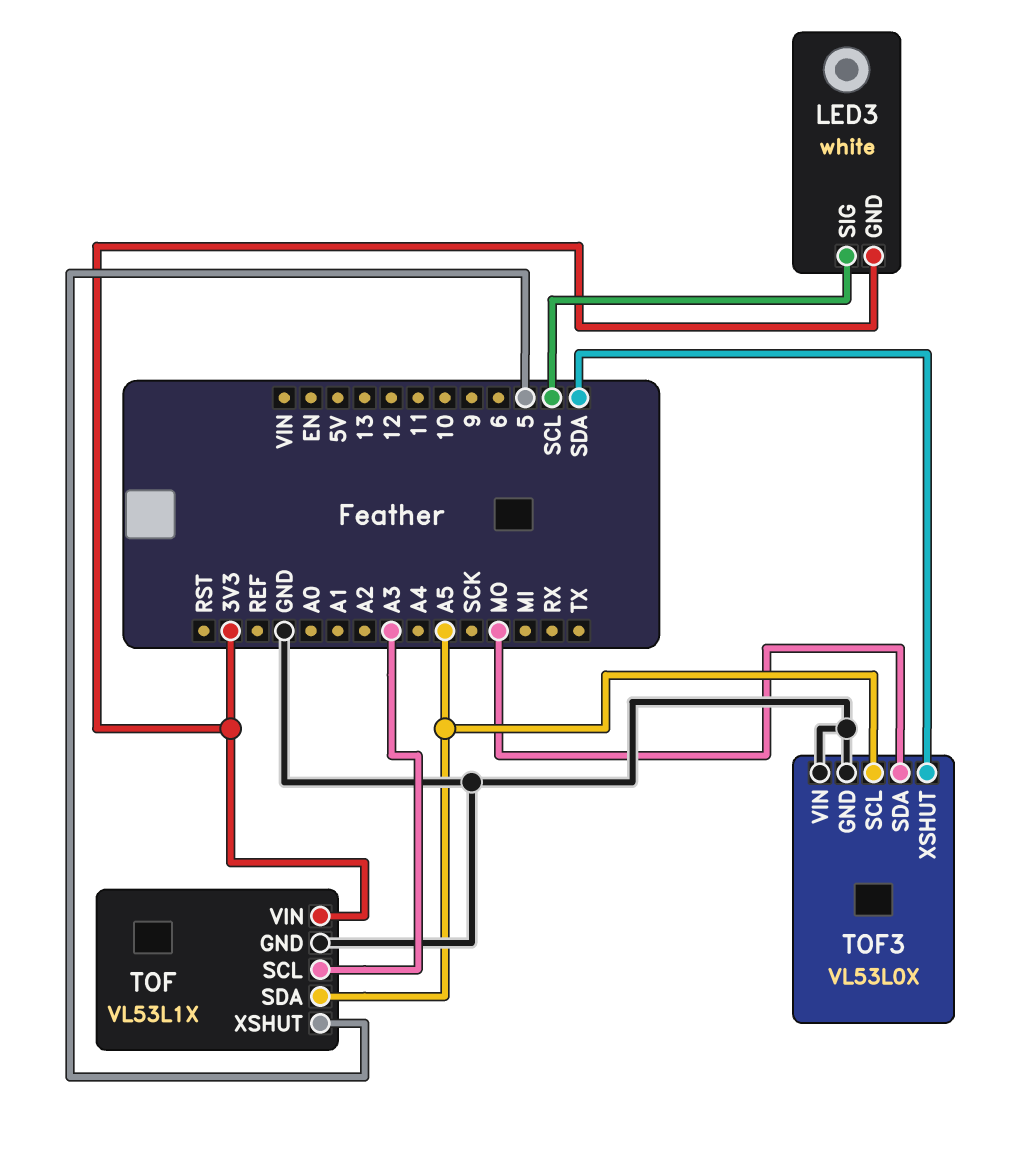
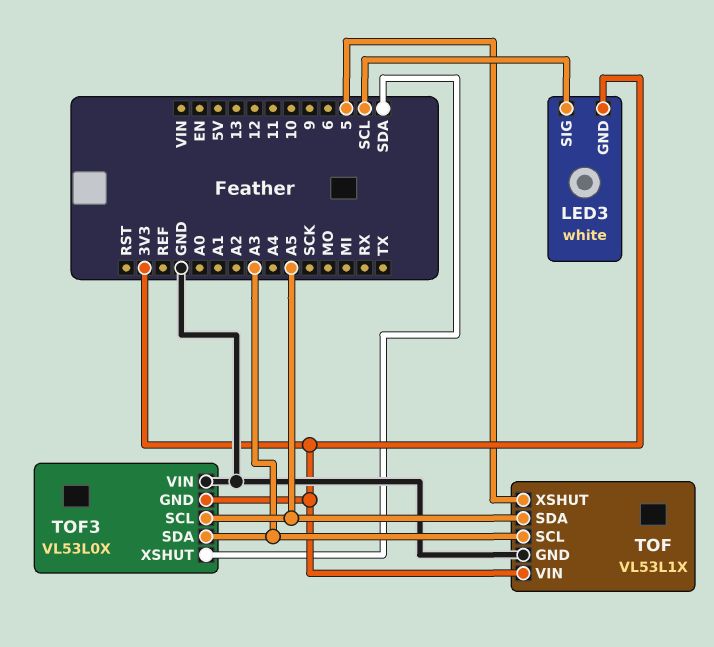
TOF3 pin GND: GND -> 3V3
TOF3 pin SDA: MO -> A3

